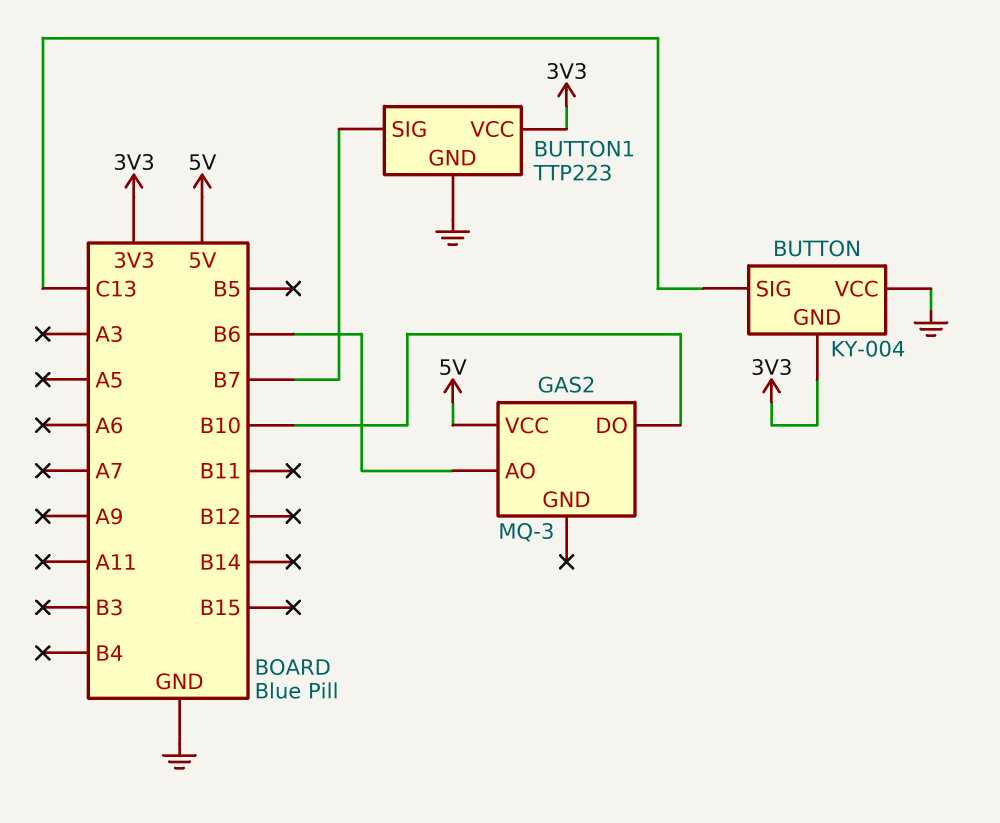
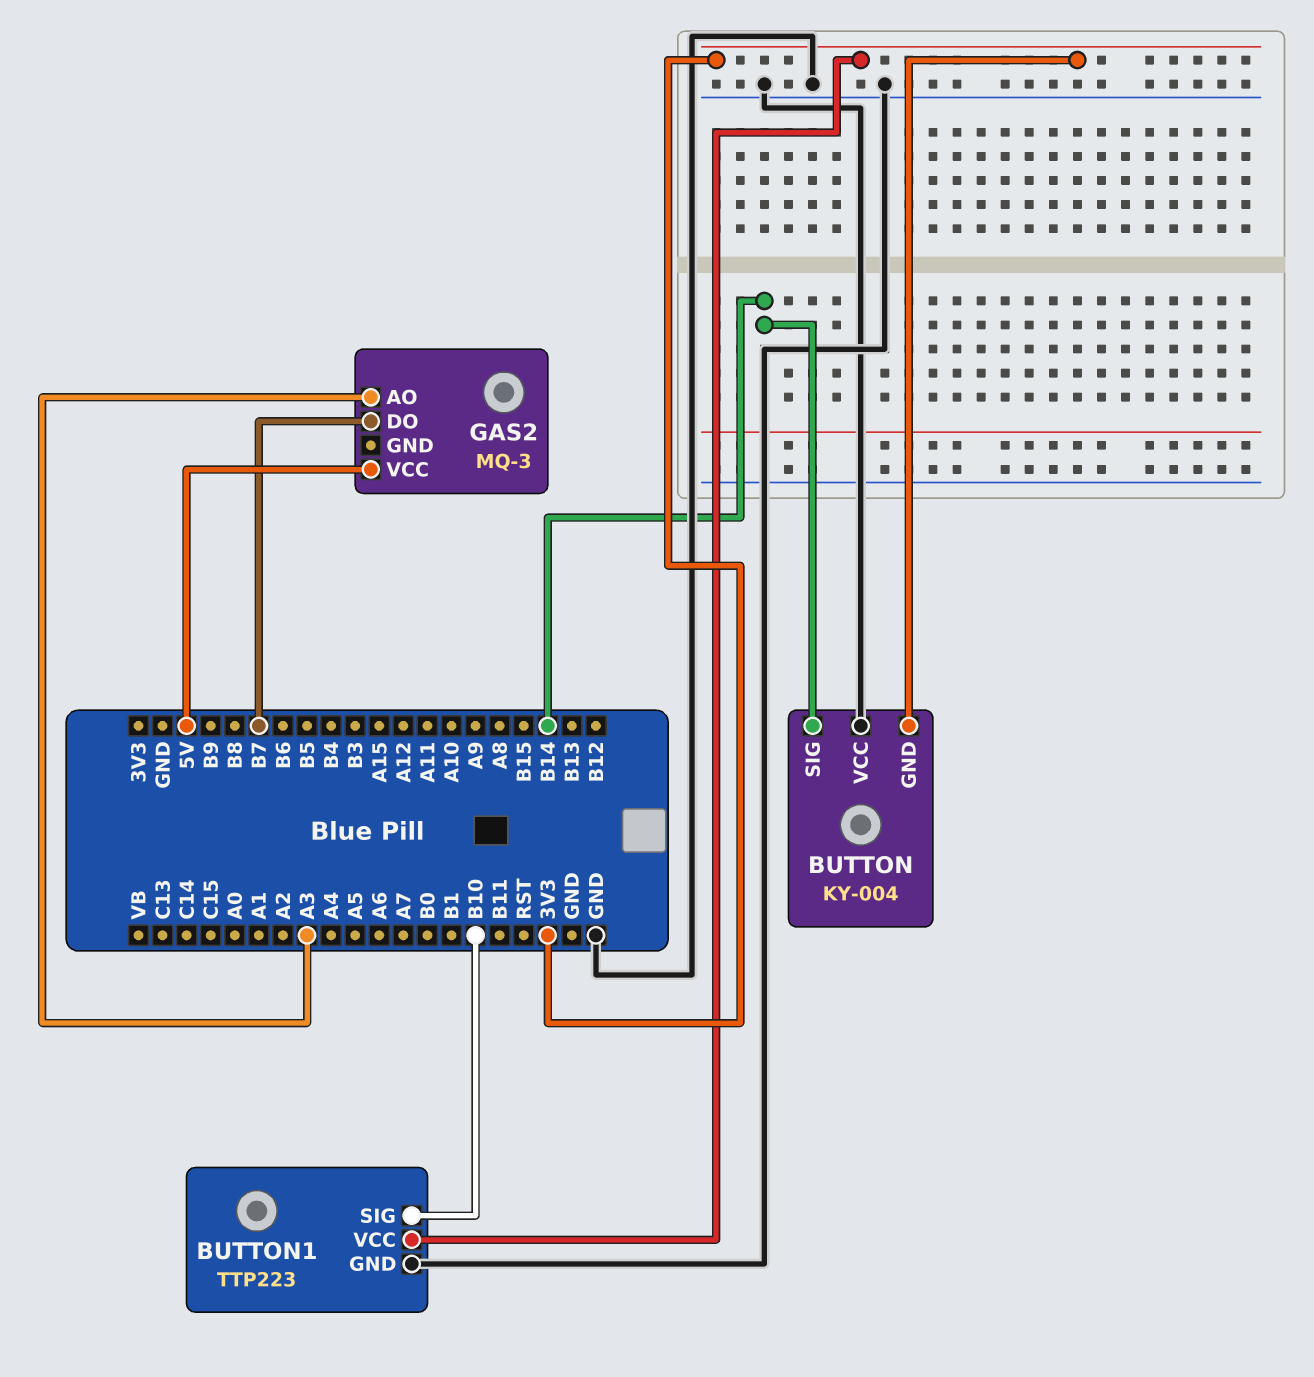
BUTTON pin SIG: C13 -> B14
BUTTON1 pin SIG: B7 -> B10
GAS2 pin AO: B6 -> A3
GAS2 pin DO: B10 -> B7

